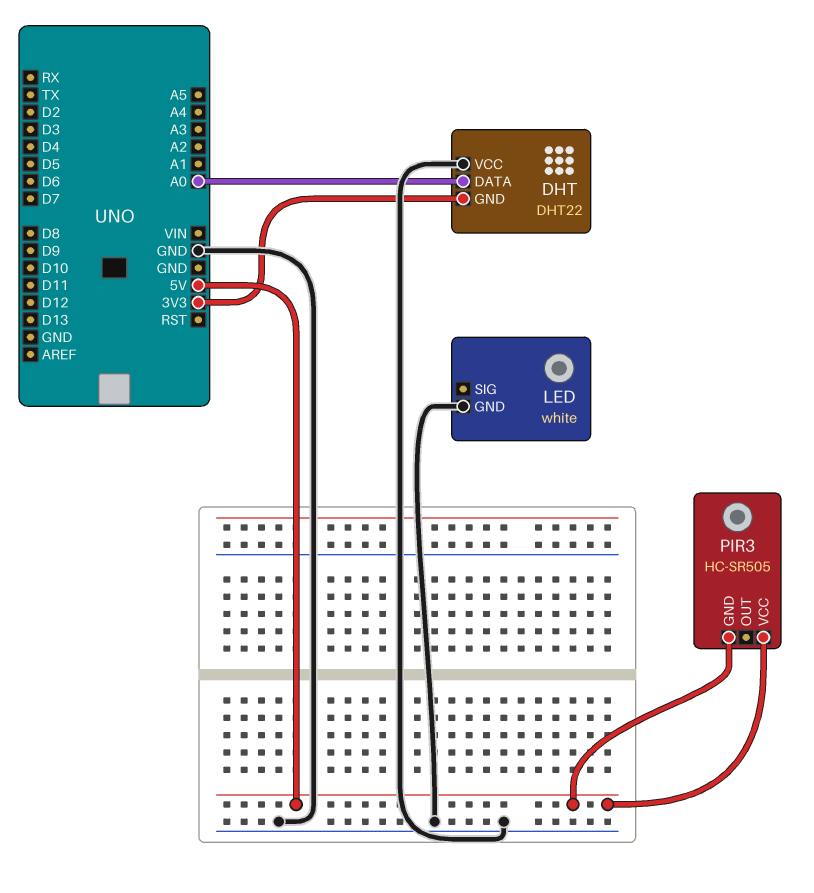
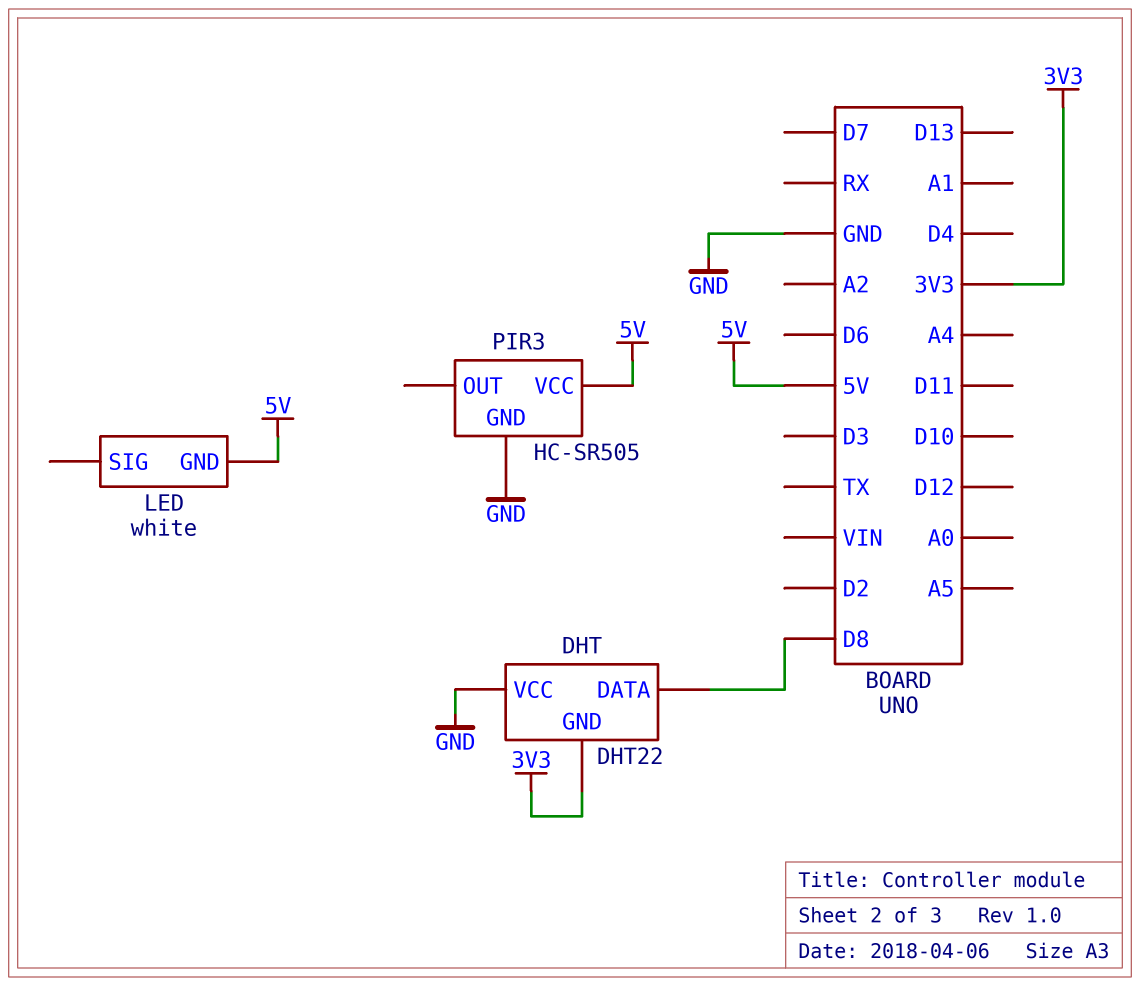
DHT pin DATA: A0 -> D8
LED pin GND: GND -> 5V
PIR3 pin GND: 5V -> GND

